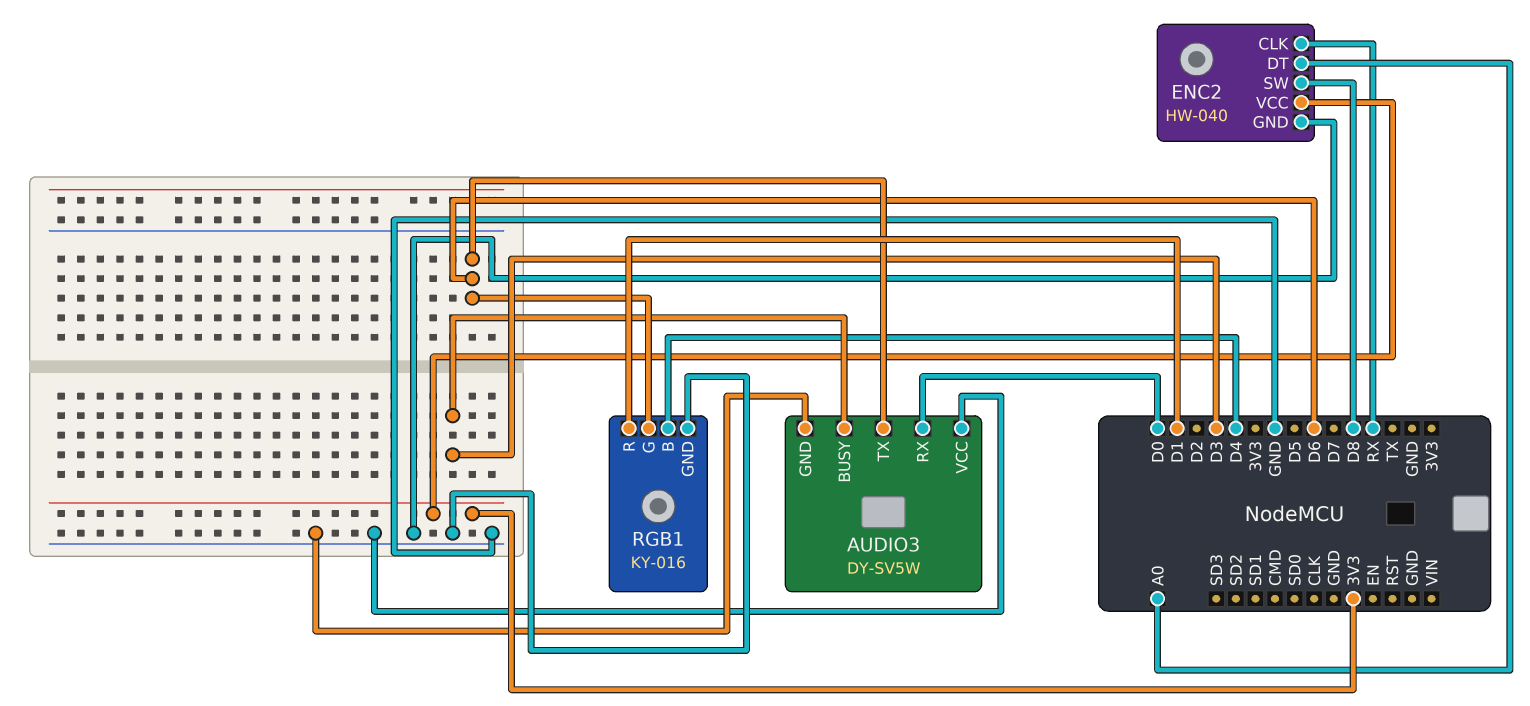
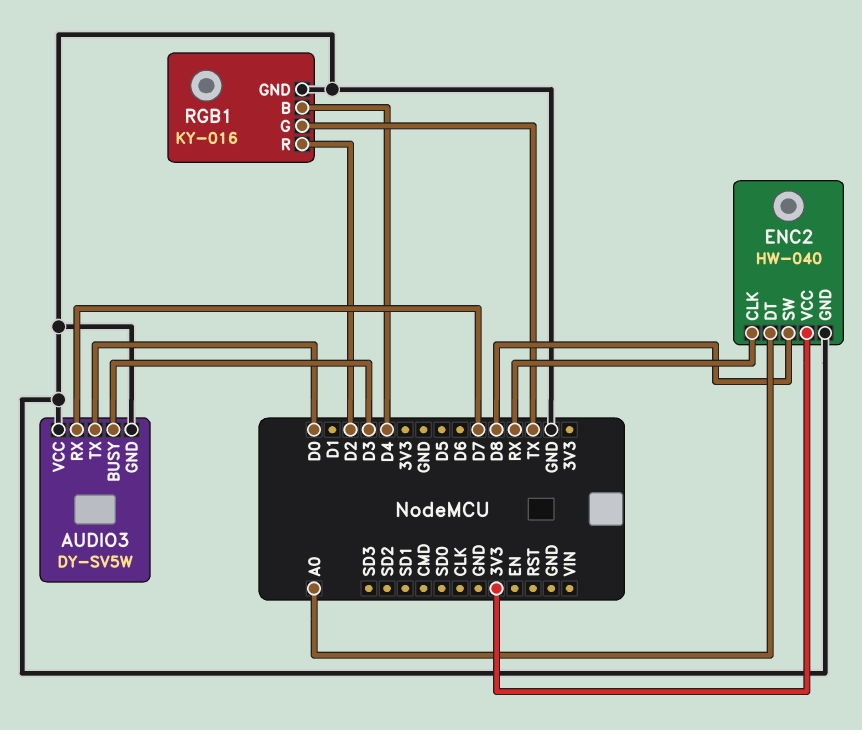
AUDIO3 pin RX: D0 -> D7
AUDIO3 pin TX: D6 -> D0
RGB1 pin G: D6 -> TX
RGB1 pin R: D1 -> D2

